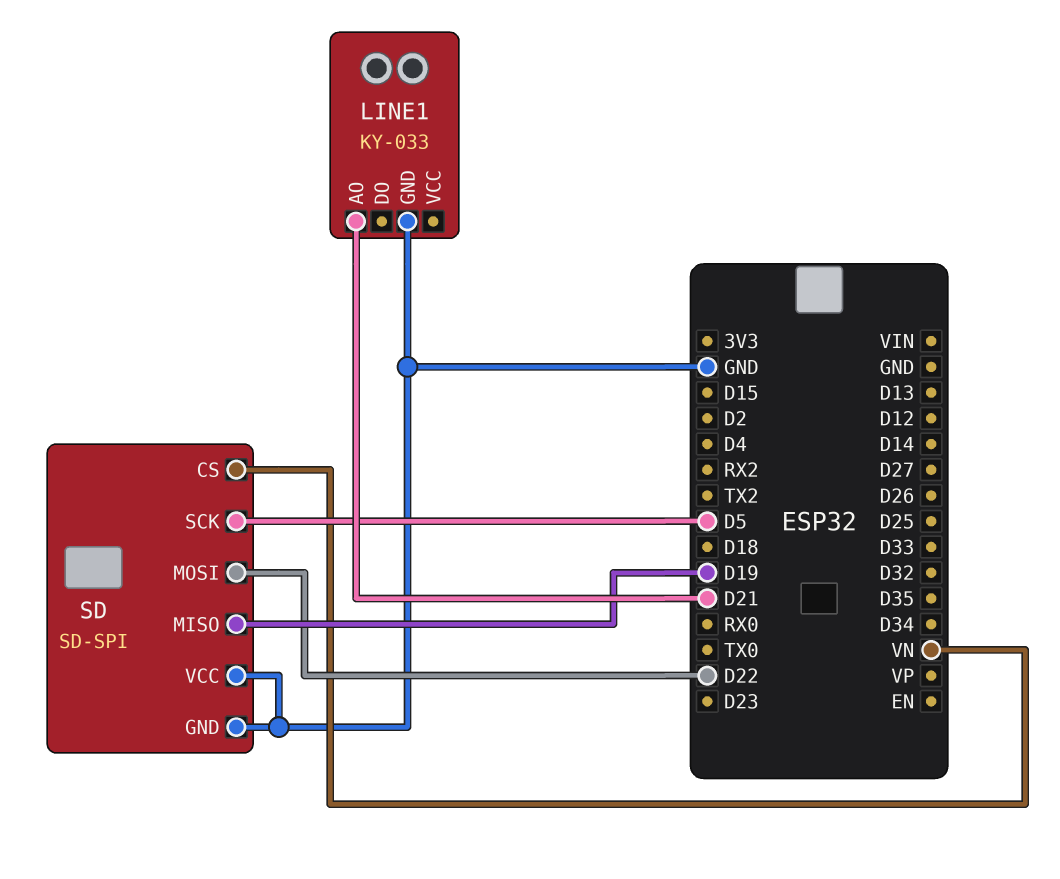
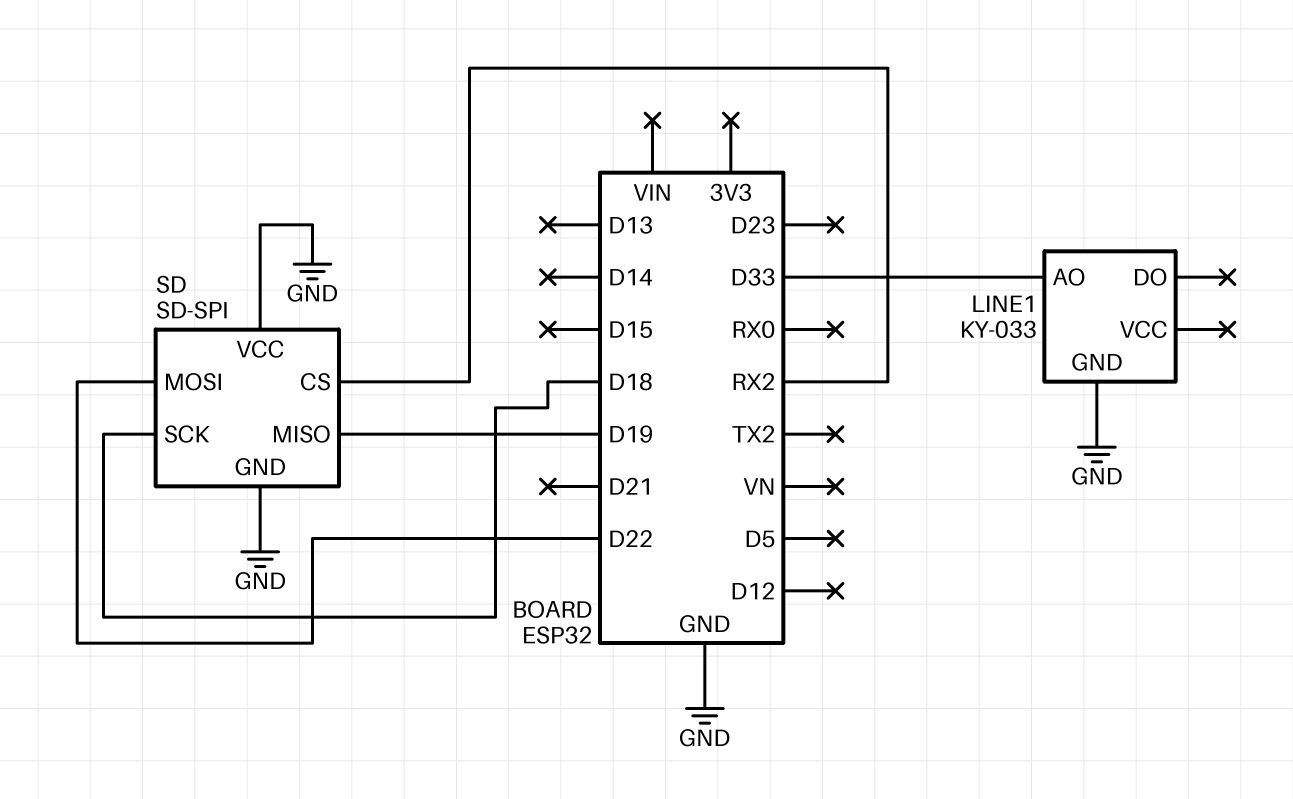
LINE1 pin AO: D21 -> D33
SD pin CS: VN -> RX2
SD pin SCK: D5 -> D18

